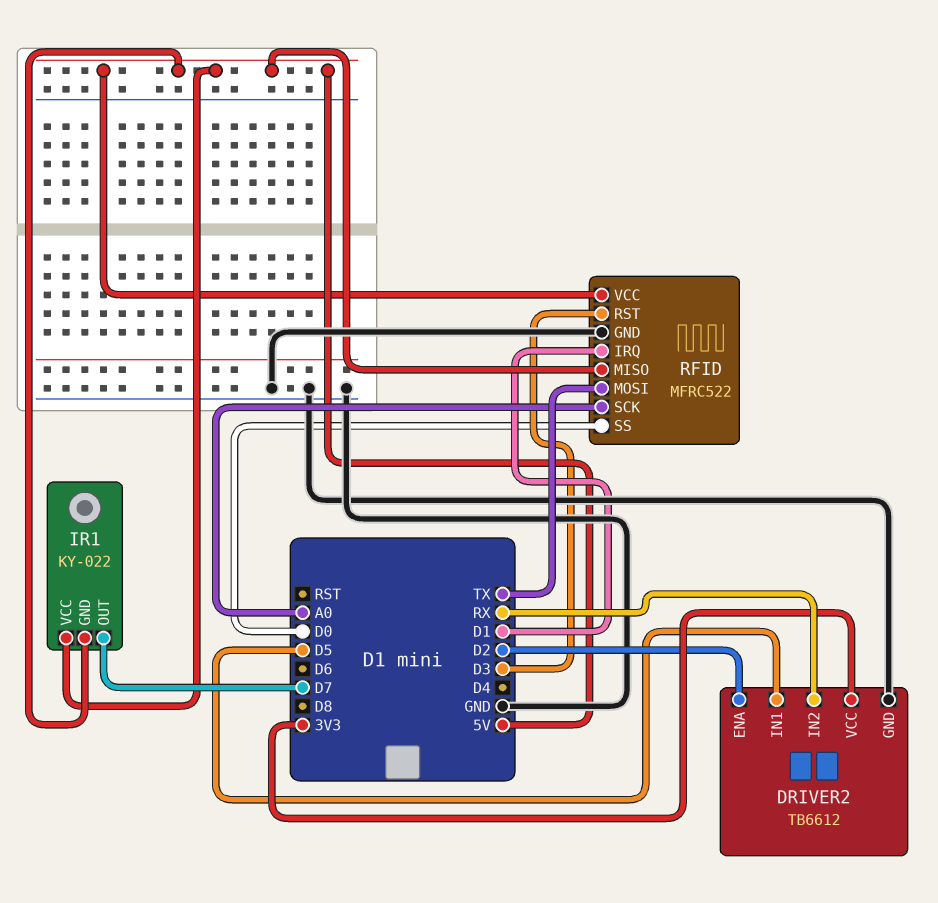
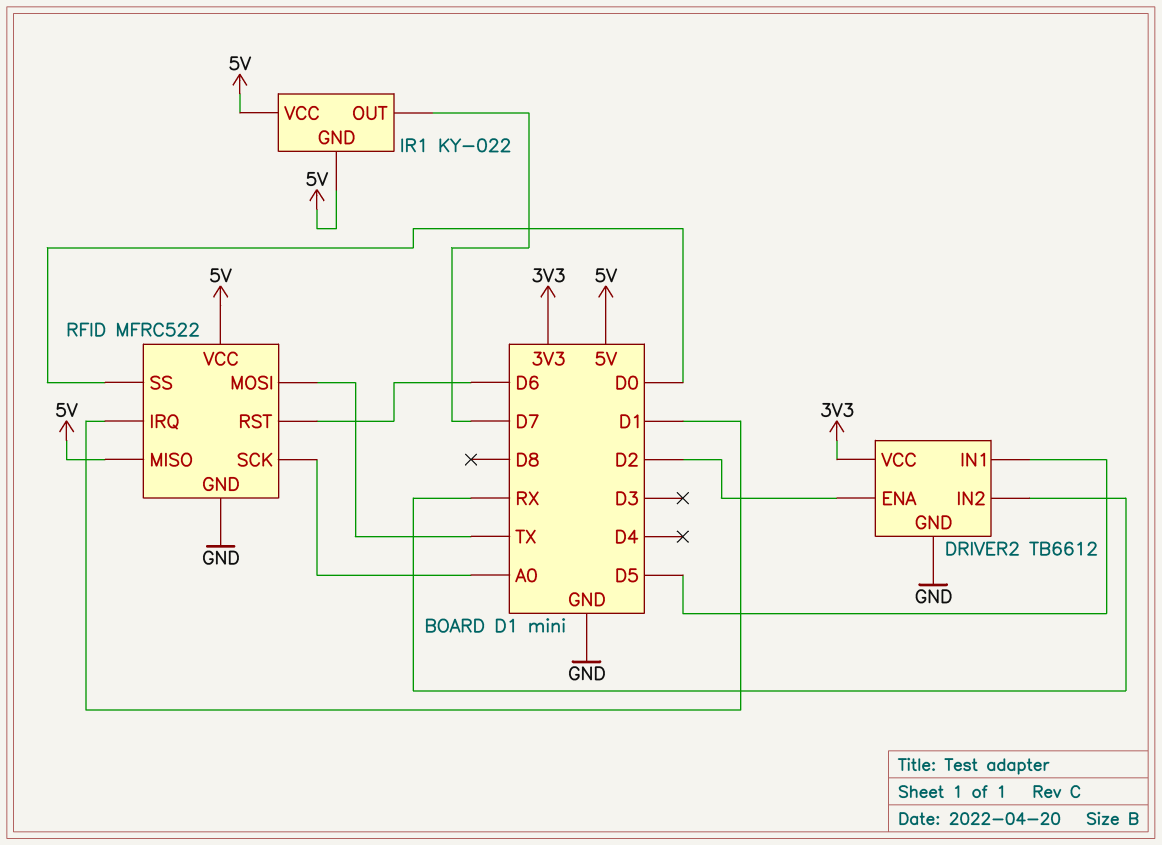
RFID pin RST: D3 -> D6

